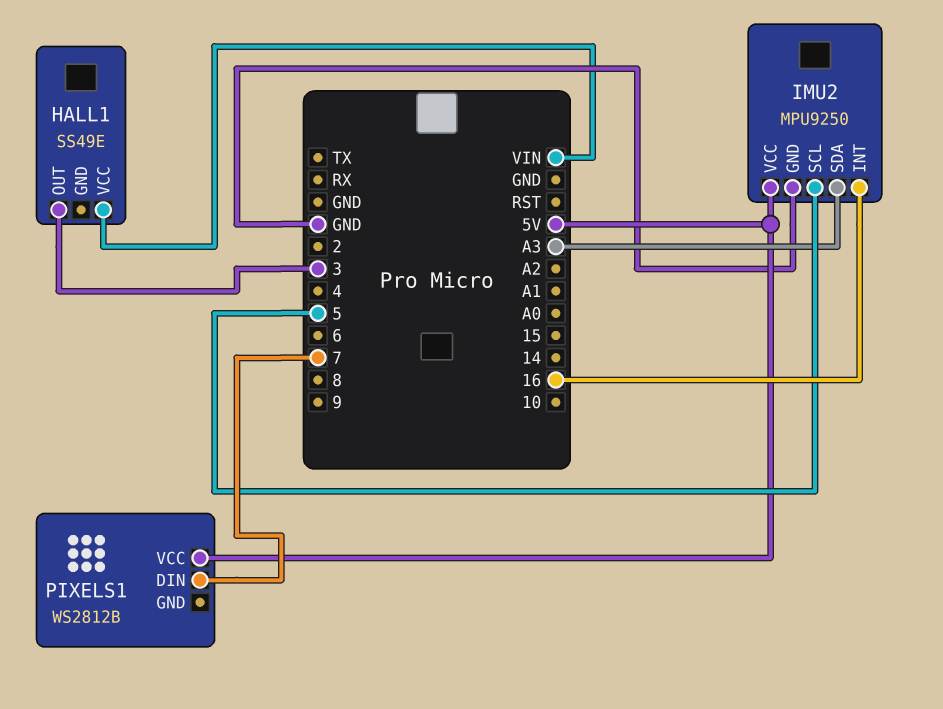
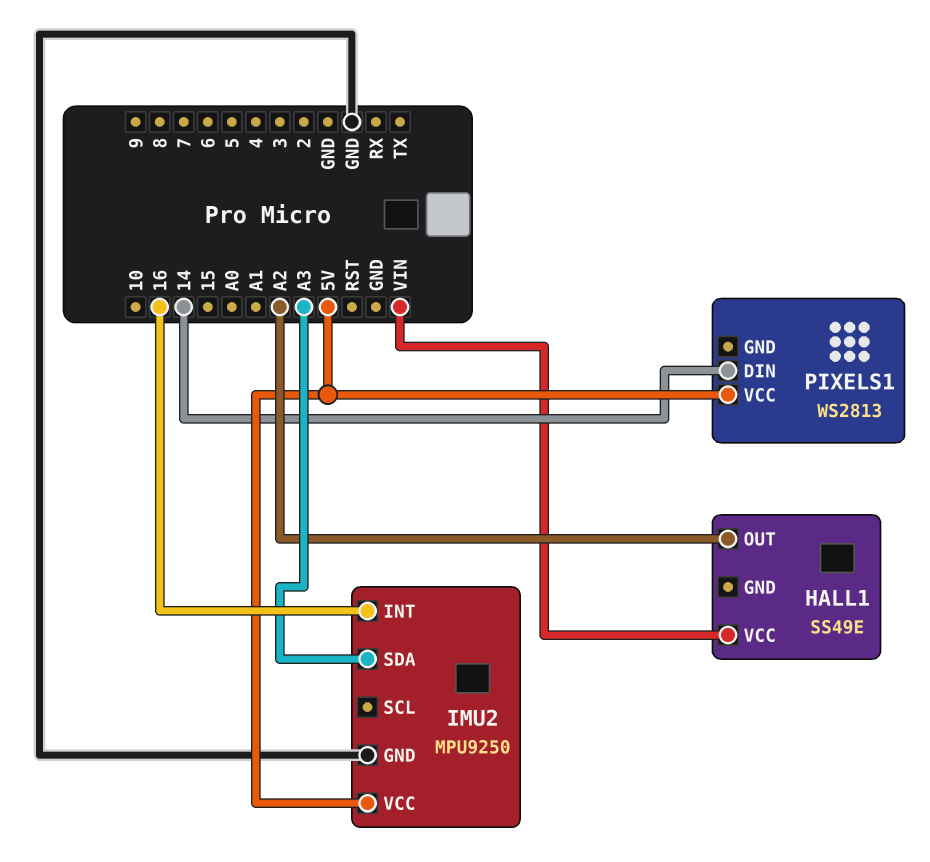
HALL1 pin OUT: 3 -> A2
IMU2 pin SCL: 5 -> none
PIXELS1: WS2812B -> WS2813
PIXELS1 pin DIN: 7 -> 14

